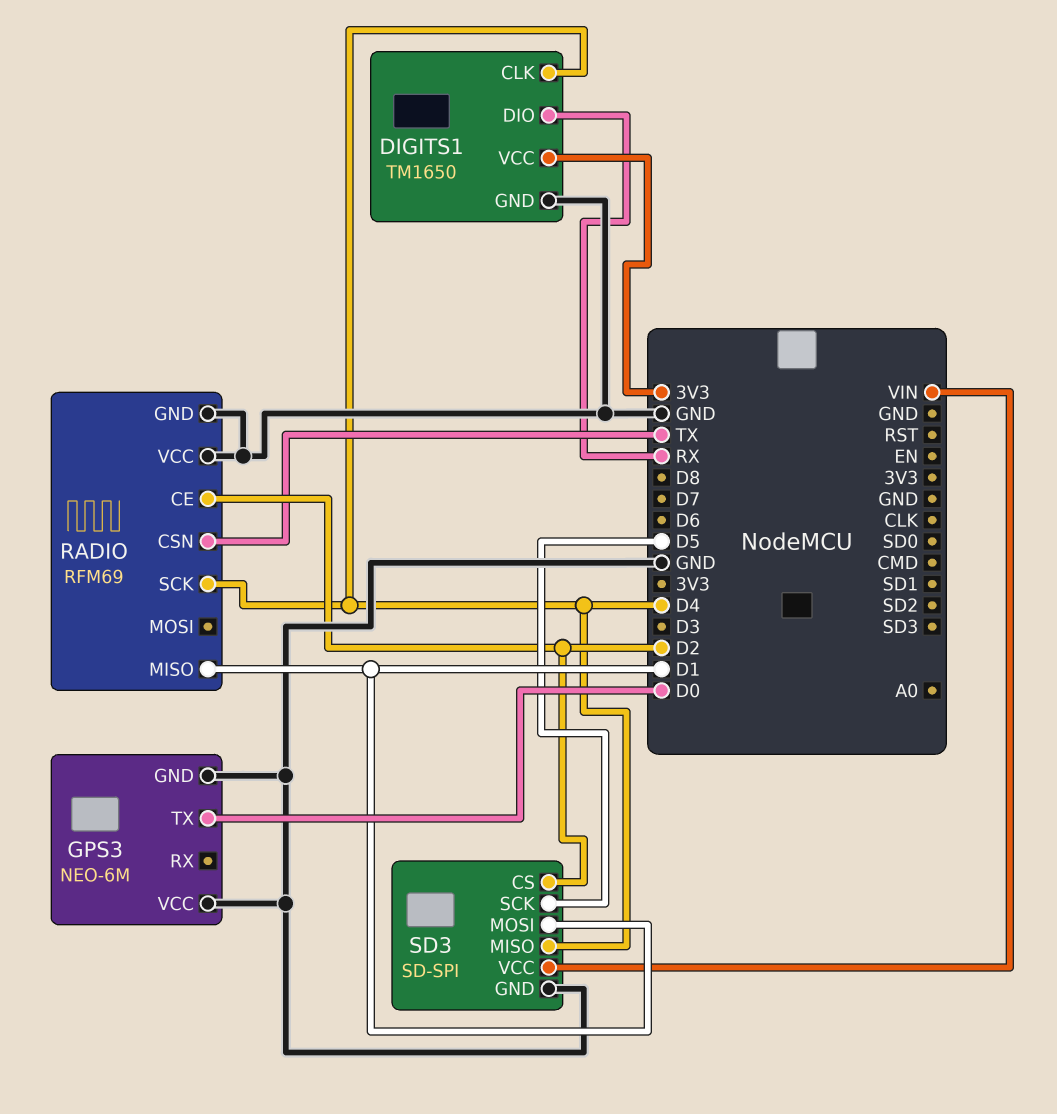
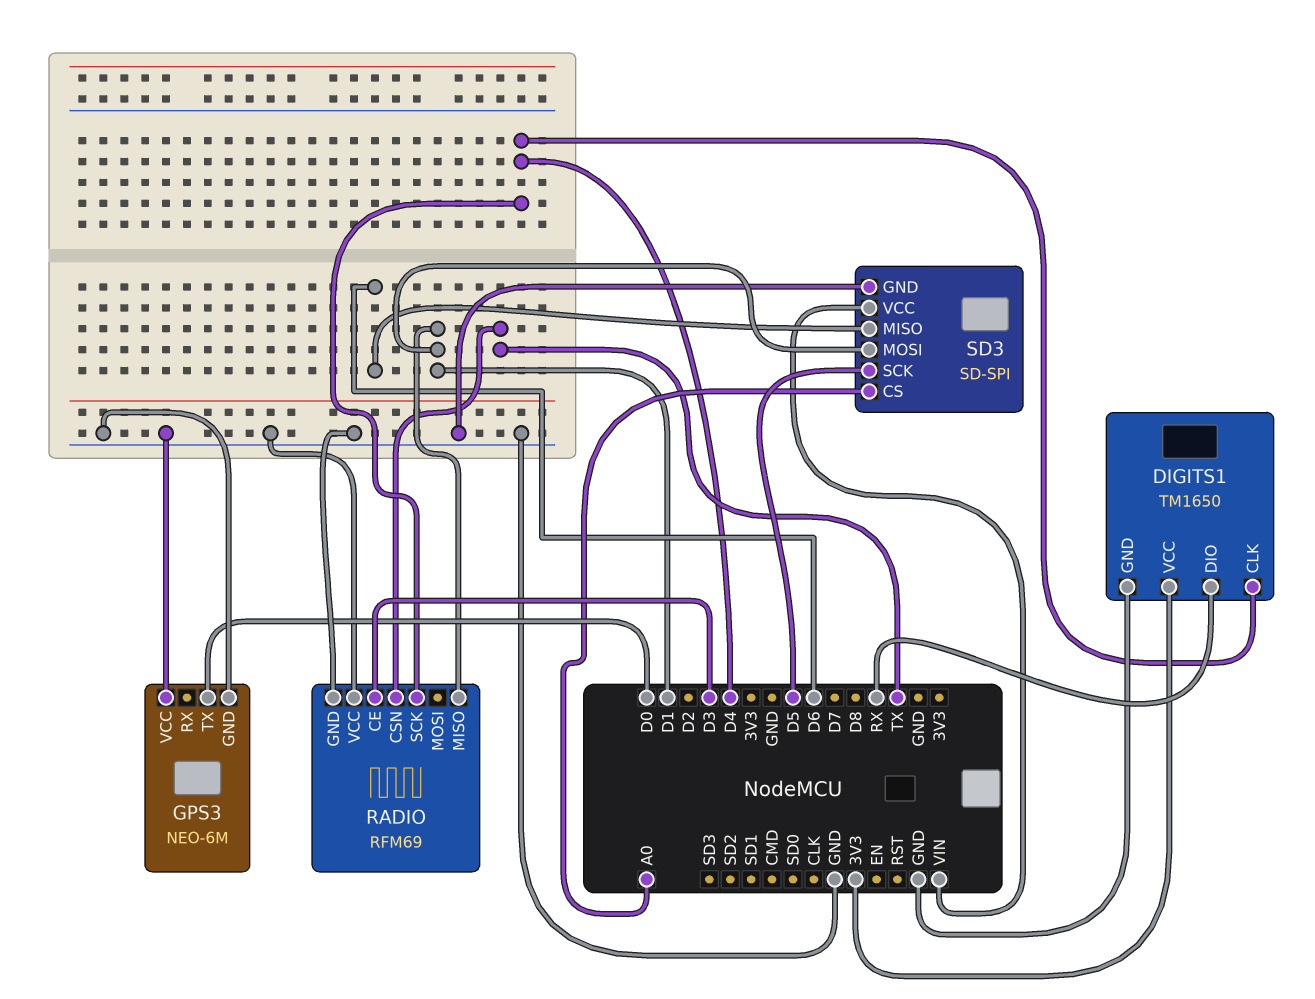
RADIO pin CE: D2 -> D3
SD3 pin CS: D2 -> A0
SD3 pin MISO: D4 -> D6

